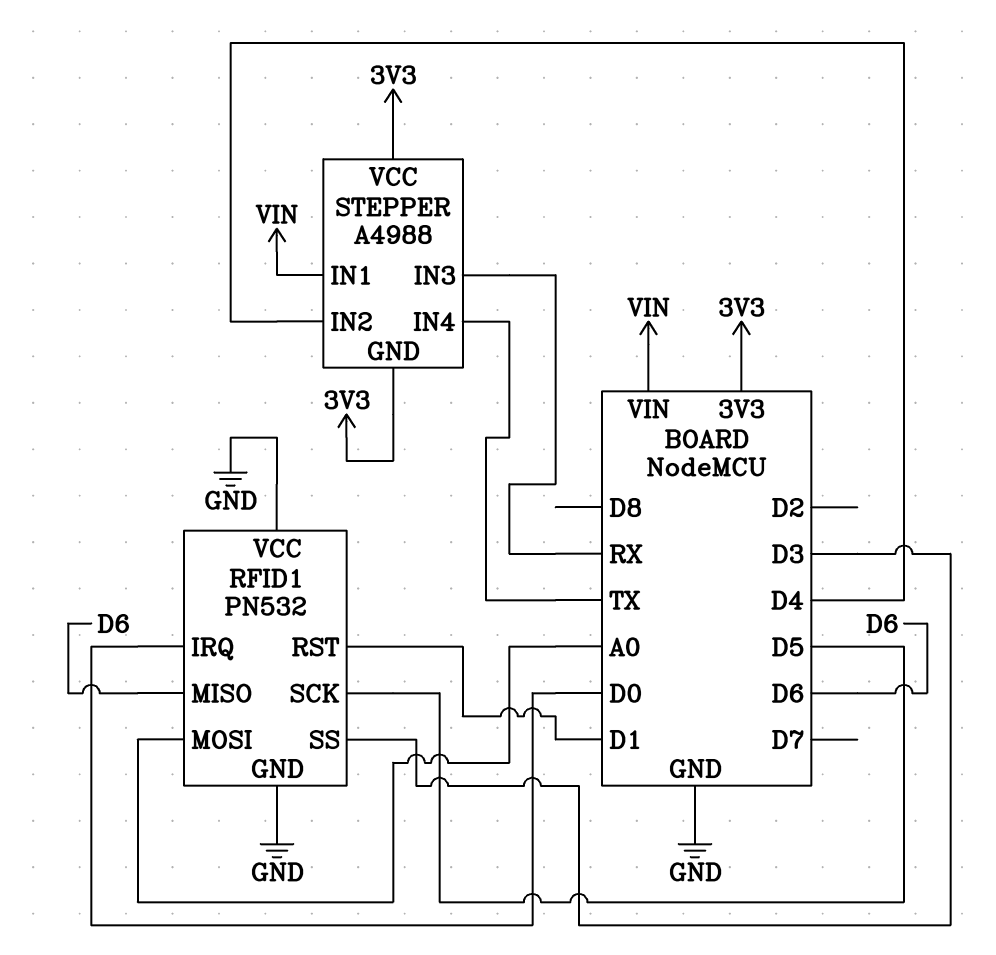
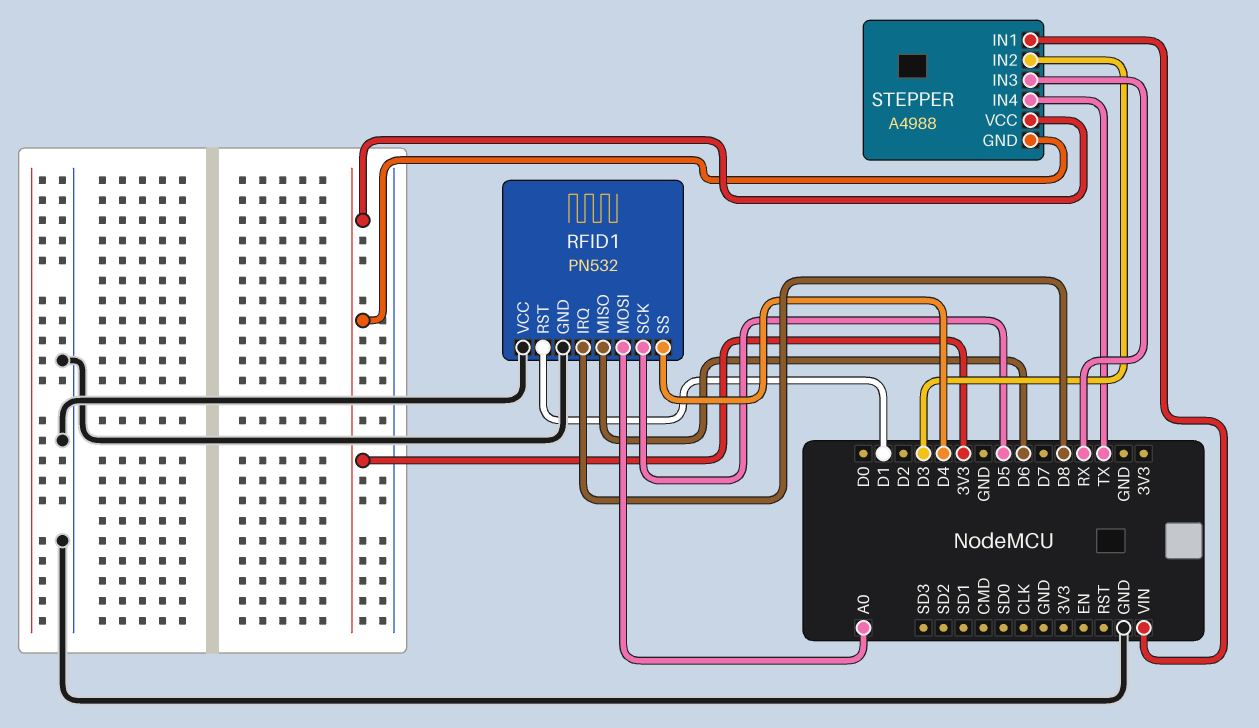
RFID1 pin IRQ: D0 -> D8
RFID1 pin SS: D3 -> D4
STEPPER pin IN2: D4 -> D3

